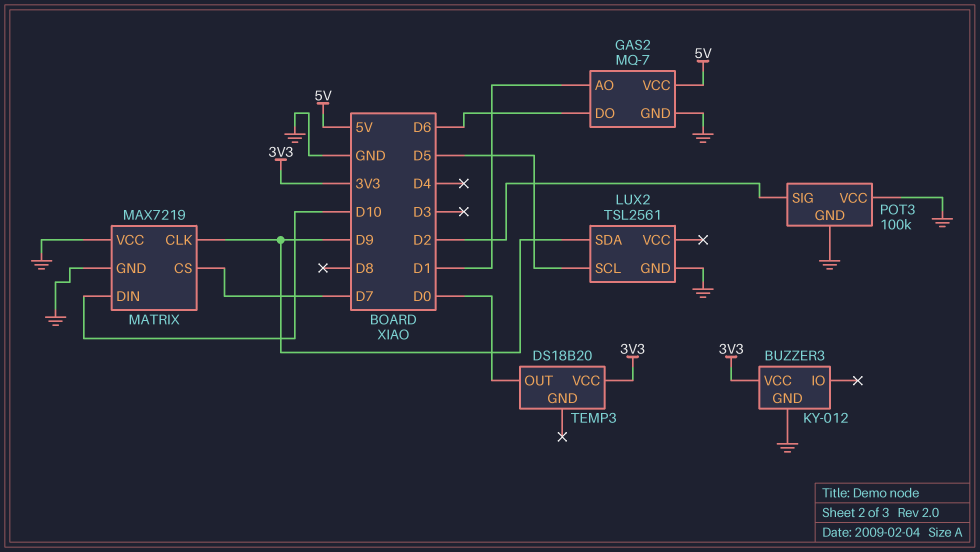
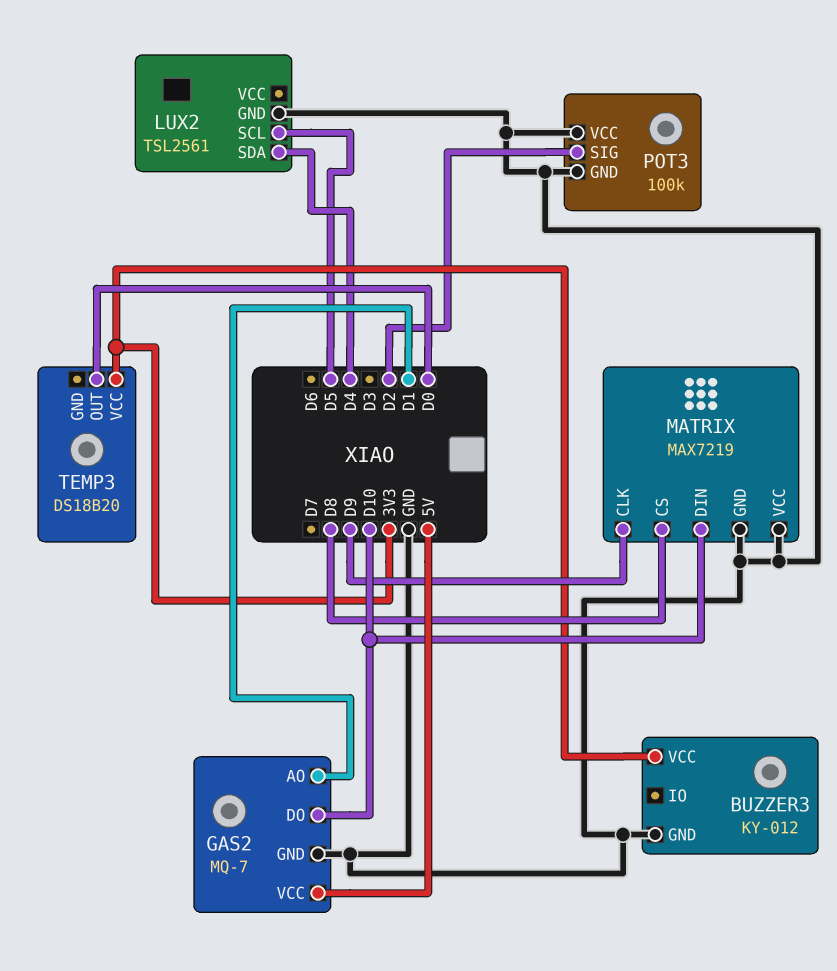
GAS2 pin DO: D6 -> D10
LUX2 pin SDA: D9 -> D4
MATRIX pin CS: D7 -> D8

